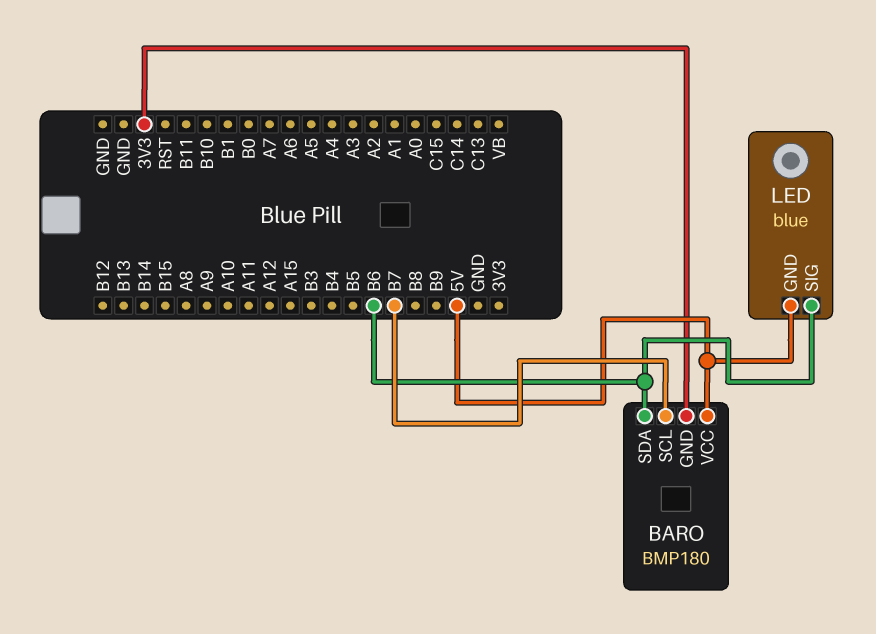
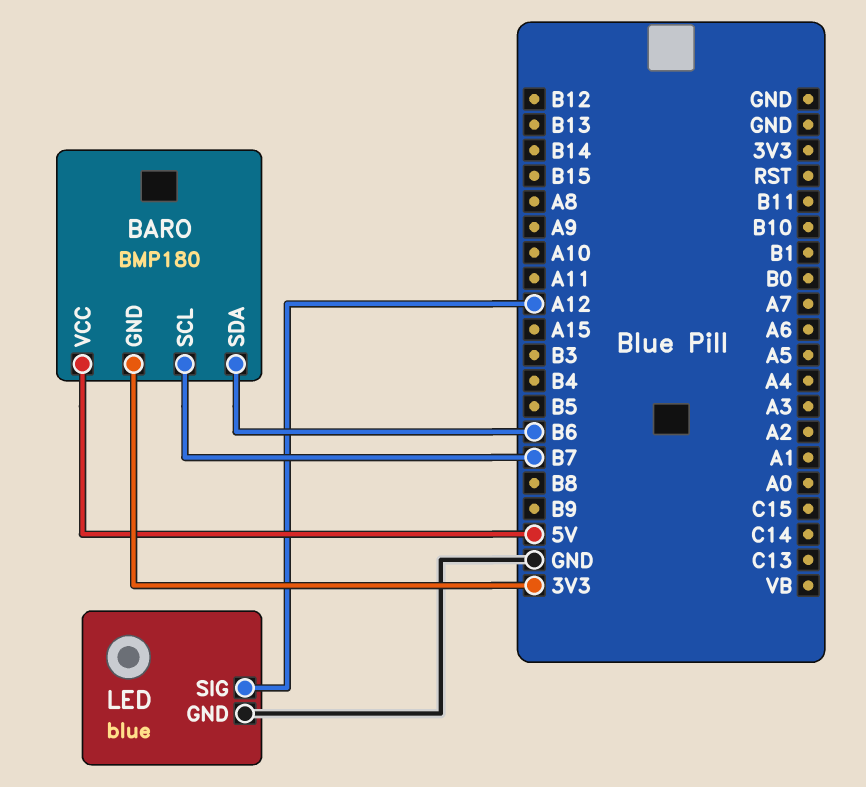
LED pin GND: 5V -> GND
LED pin SIG: B6 -> A12

